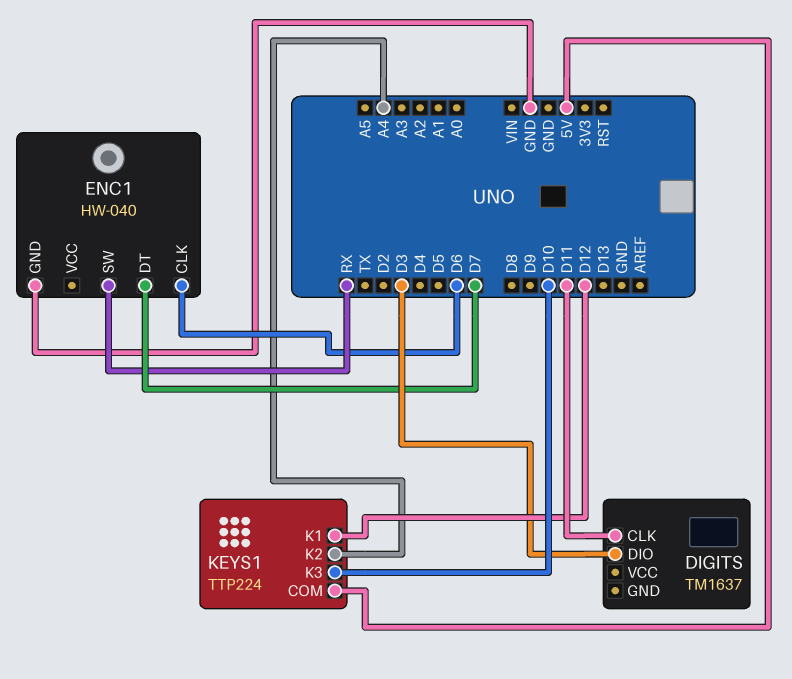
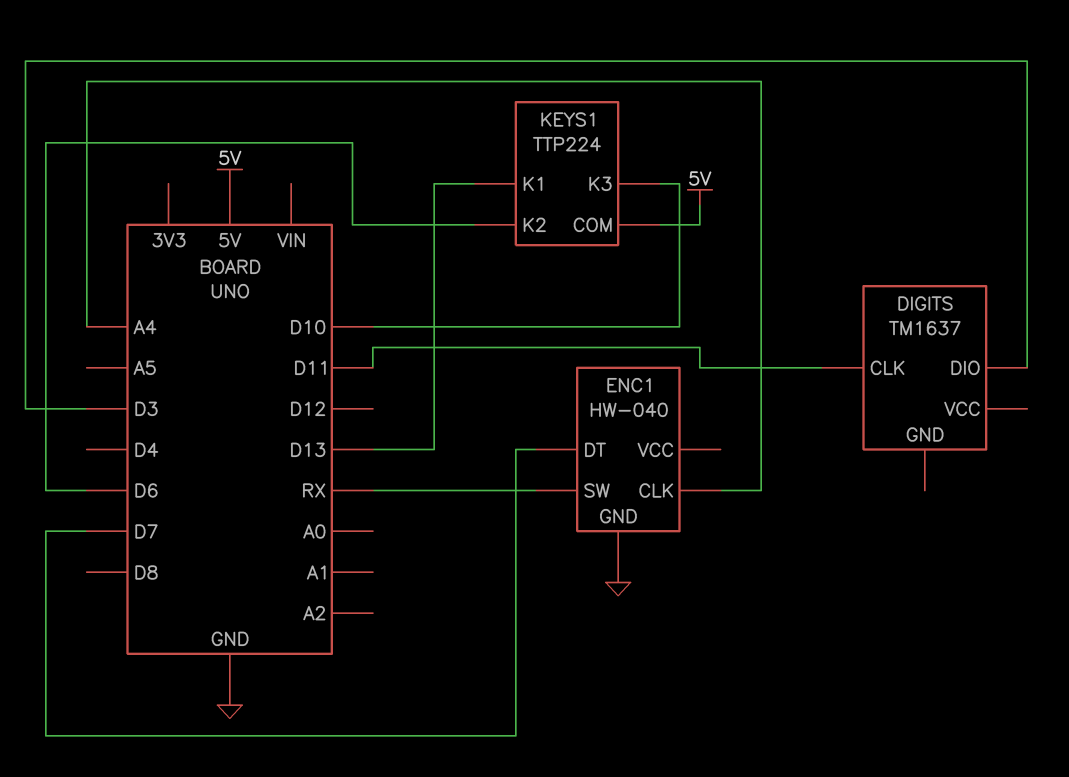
ENC1 pin CLK: D6 -> A4
KEYS1 pin K1: D12 -> D13
KEYS1 pin K2: A4 -> D6

